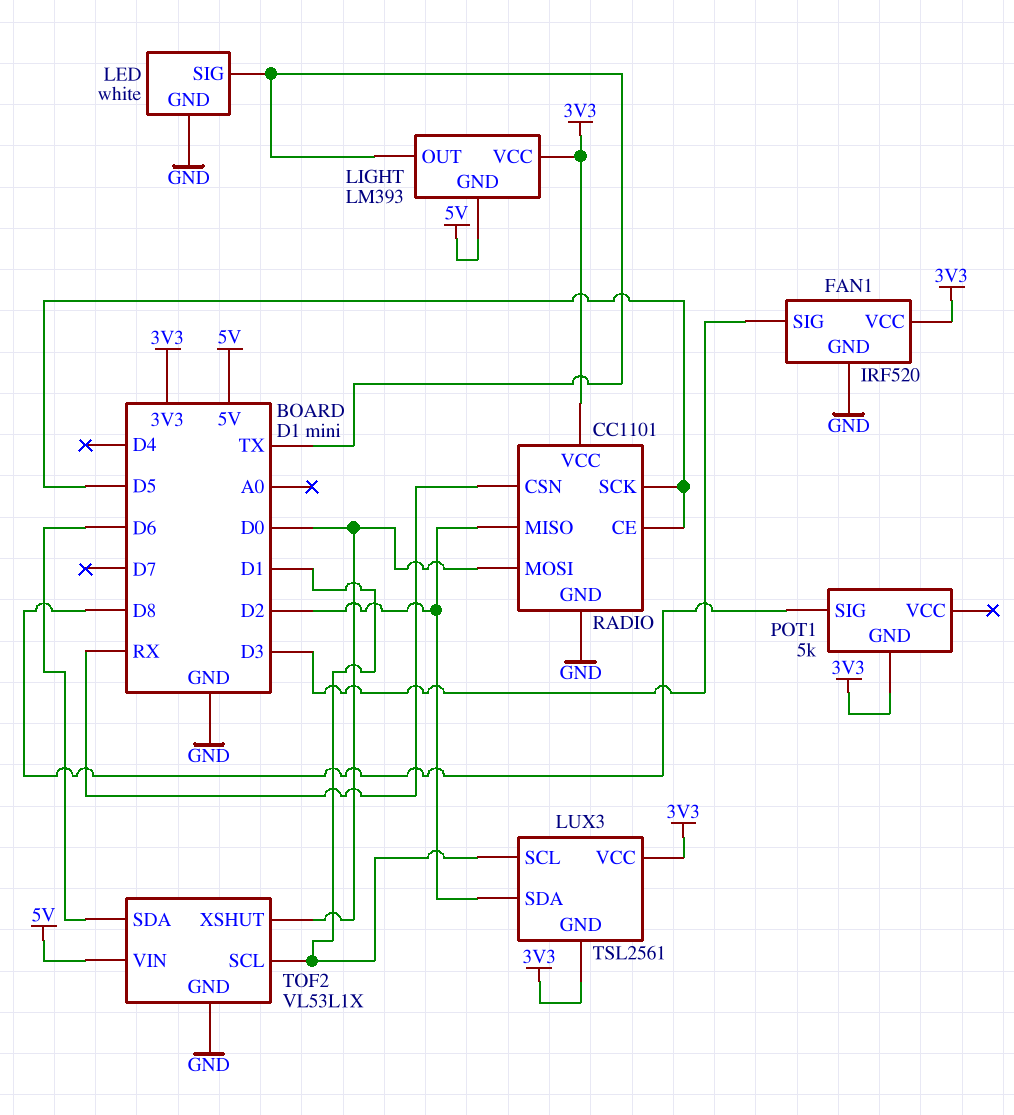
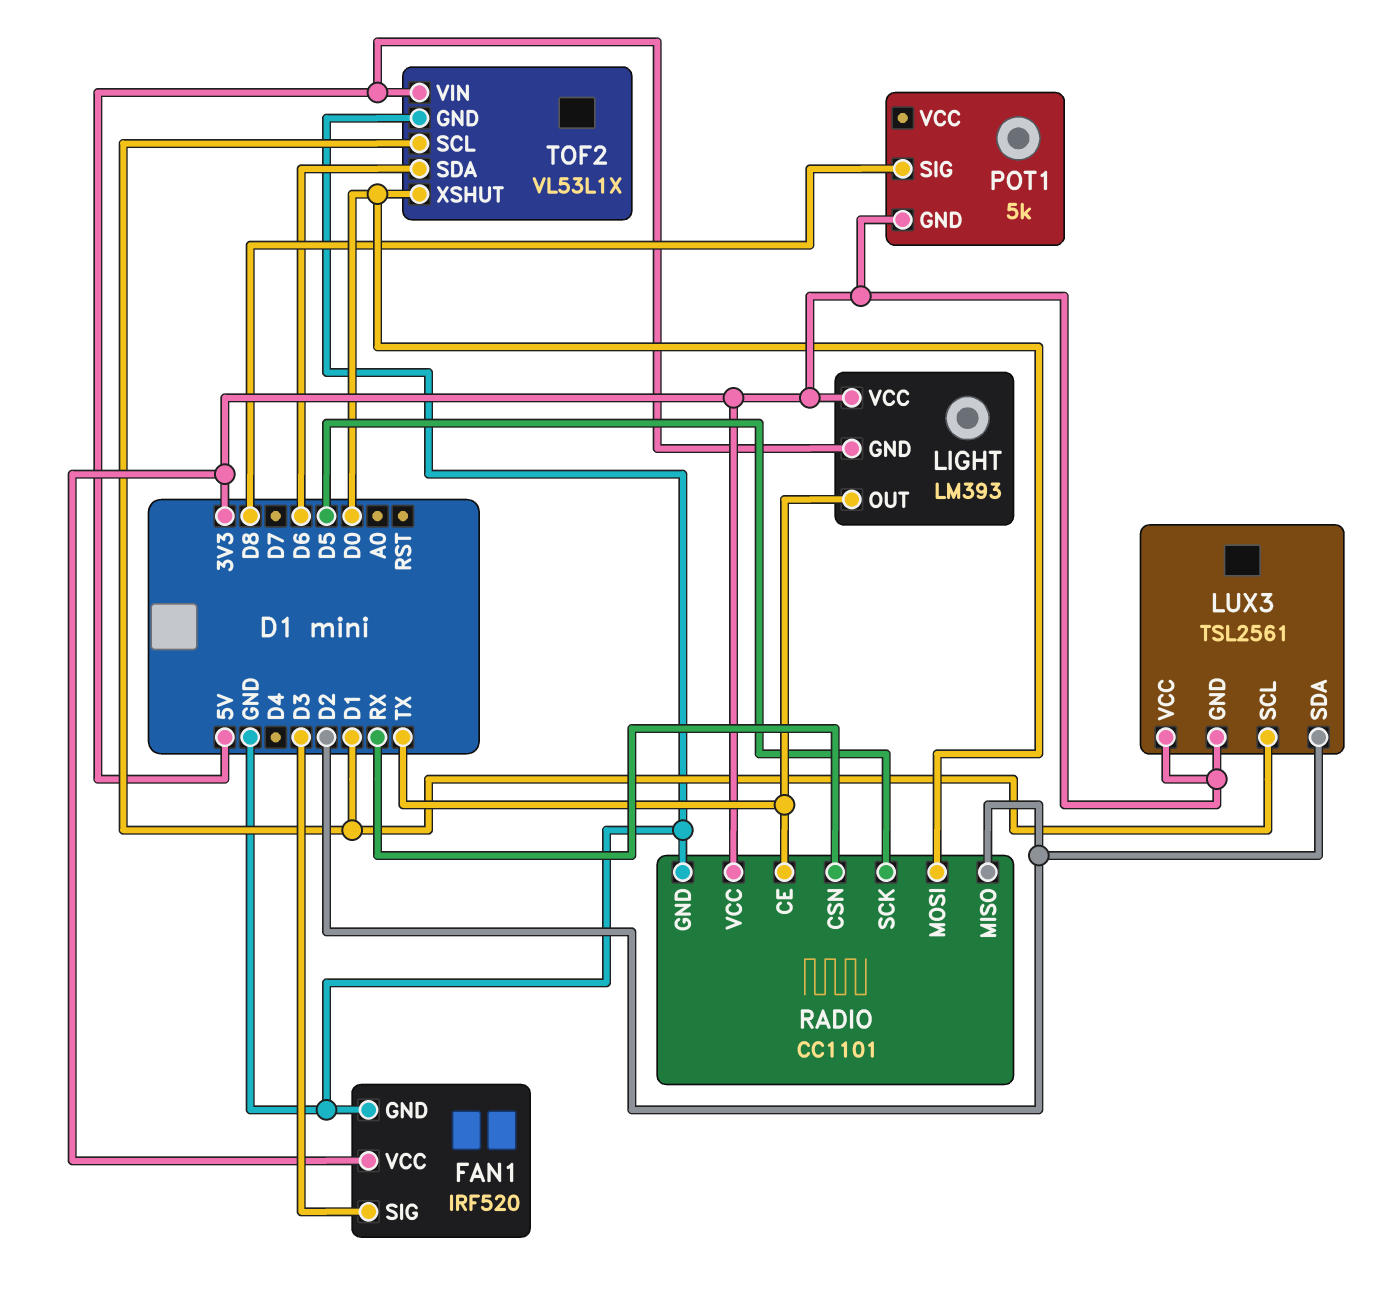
LED: white -> none
LED pin GND: GND -> none
LED pin SIG: TX -> none
RADIO pin CE: D5 -> TX

